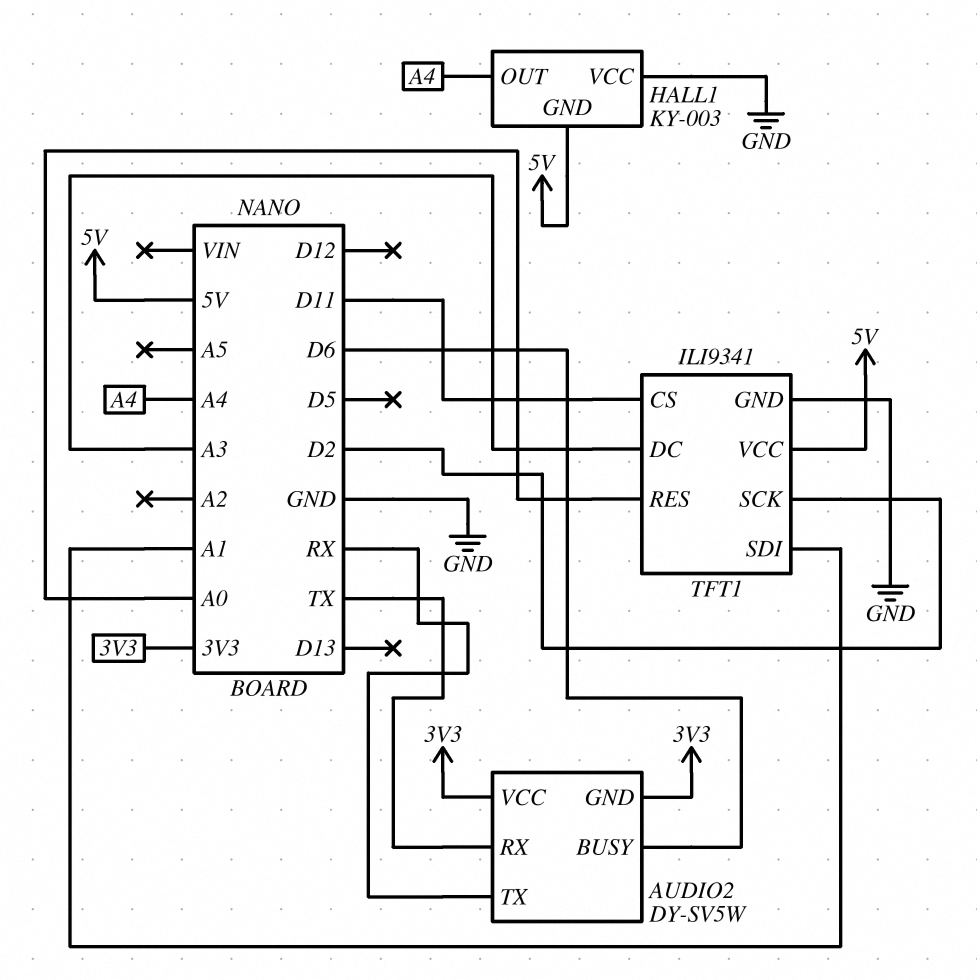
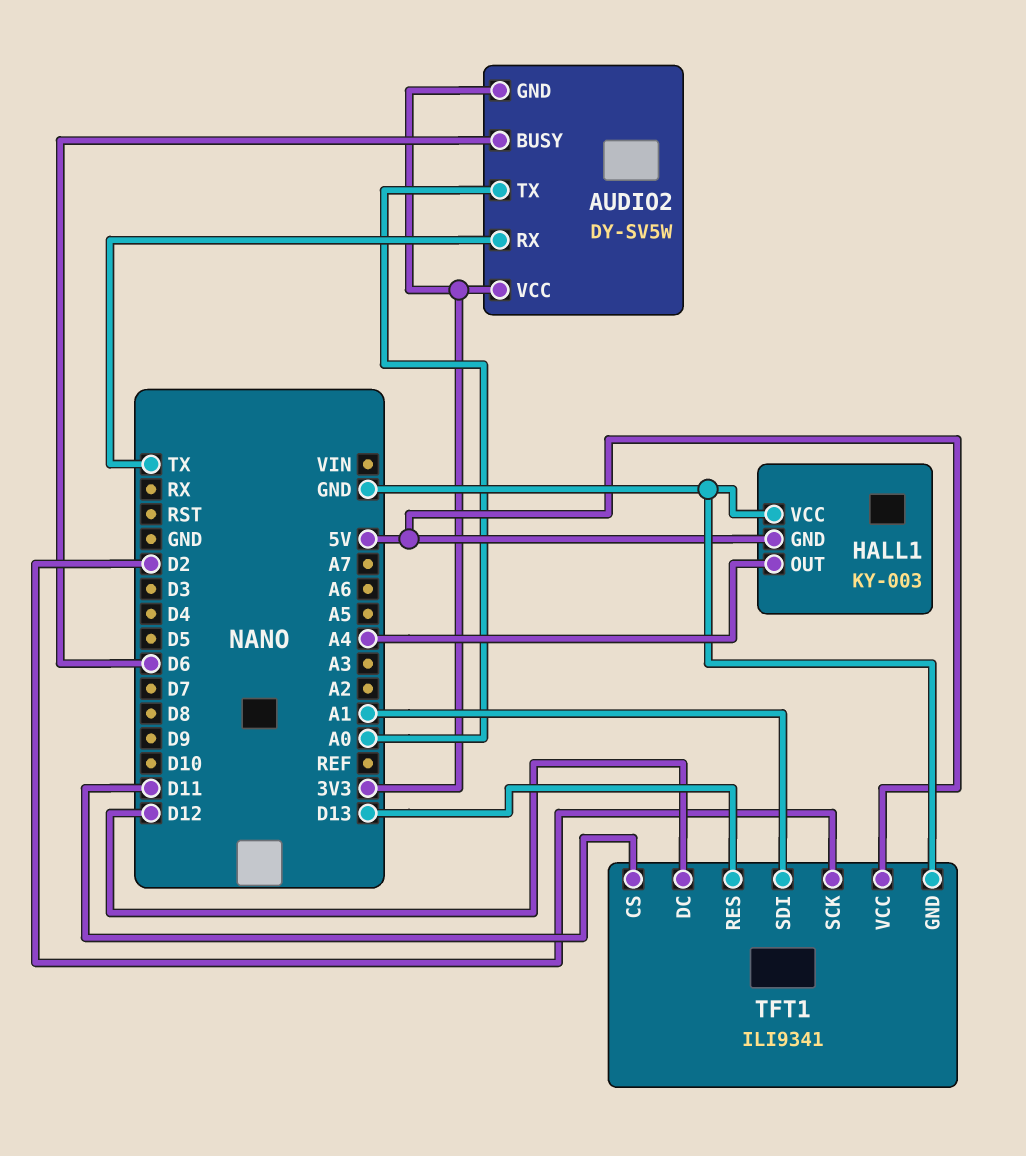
AUDIO2 pin TX: RX -> A0
TFT1 pin DC: A3 -> D12
TFT1 pin RES: A0 -> D13

